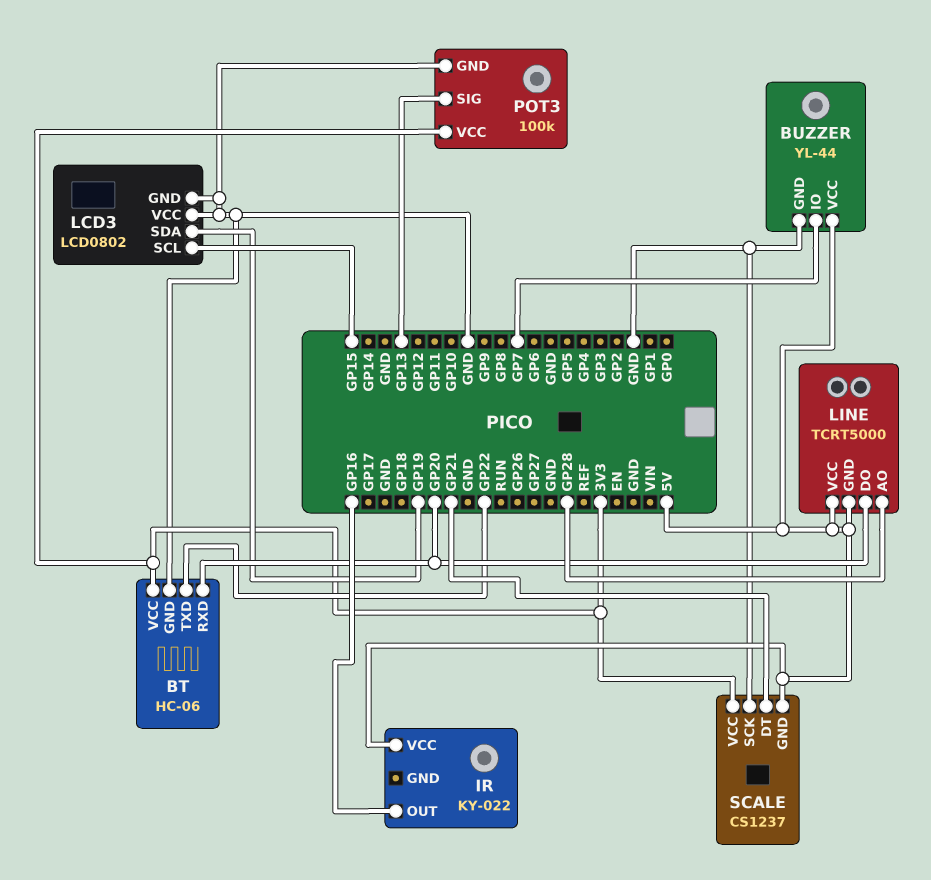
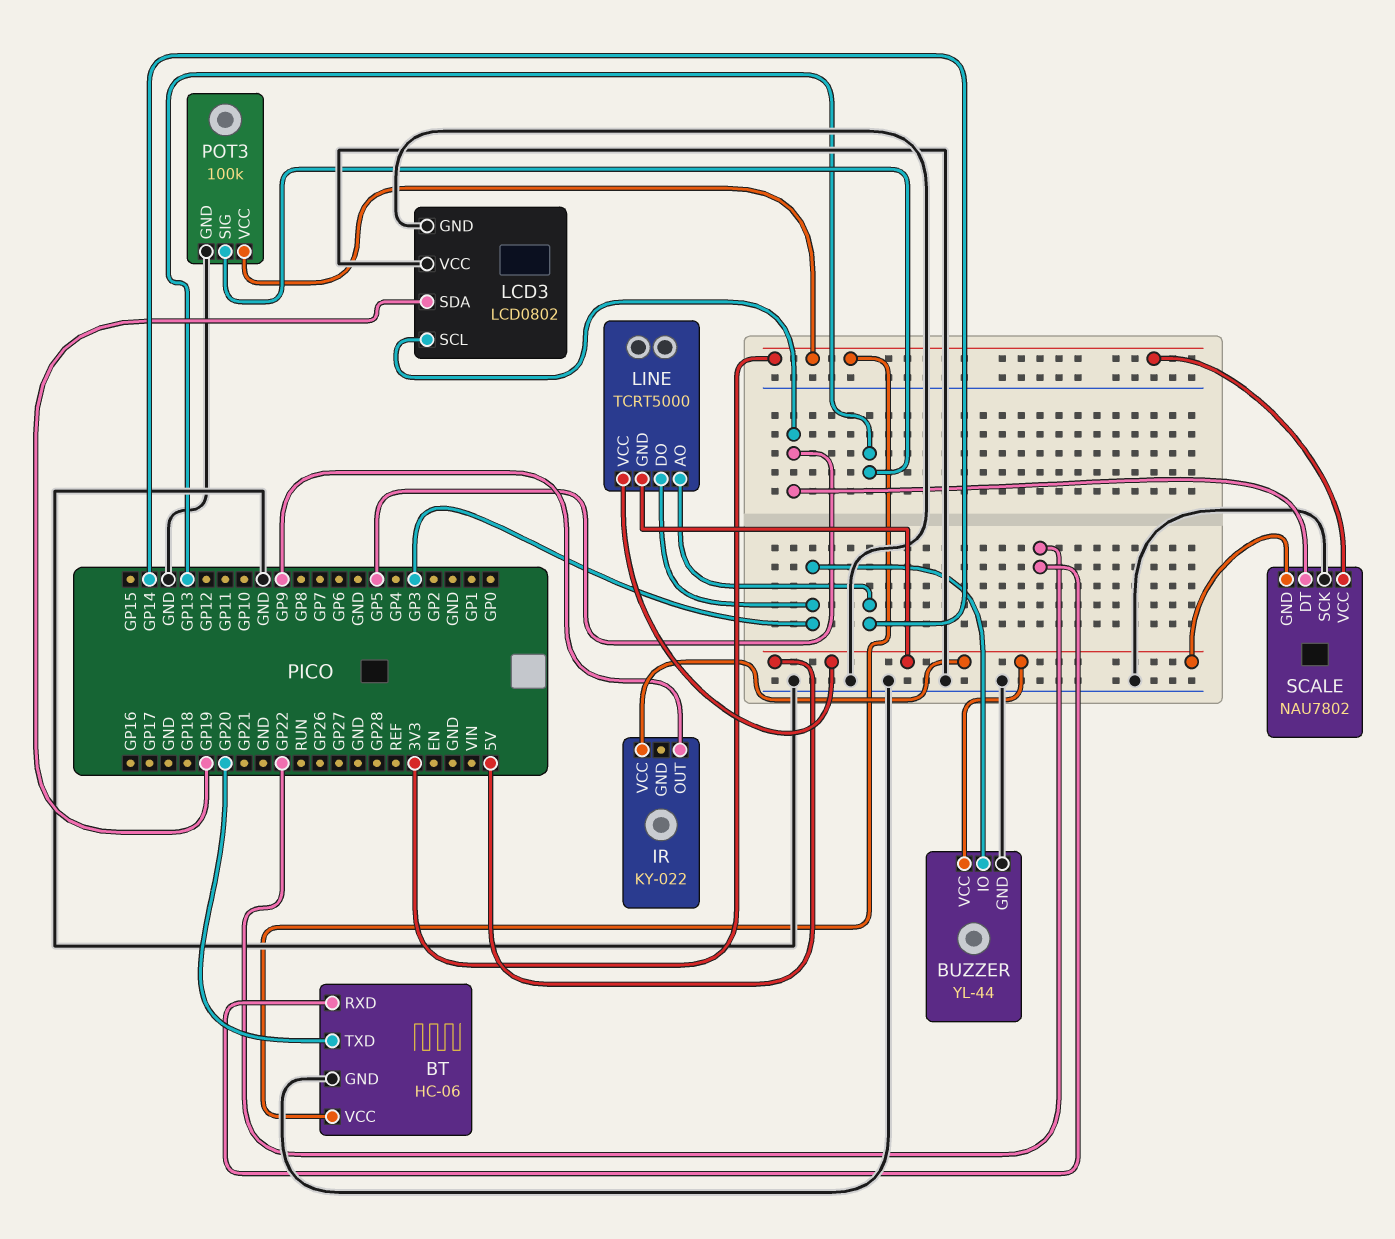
BT pin RXD: GP20 -> GP22
BT pin TXD: GP22 -> GP20
BUZZER pin IO: GP7 -> GP3
IR pin OUT: GP16 -> GP9
LCD3 pin SCL: GP15 -> GP5
LINE pin AO: GP28 -> GP14
LINE pin DO: GP20 -> GP3
SCALE: CS1237 -> NAU7802
SCALE pin DT: GP21 -> GP5

